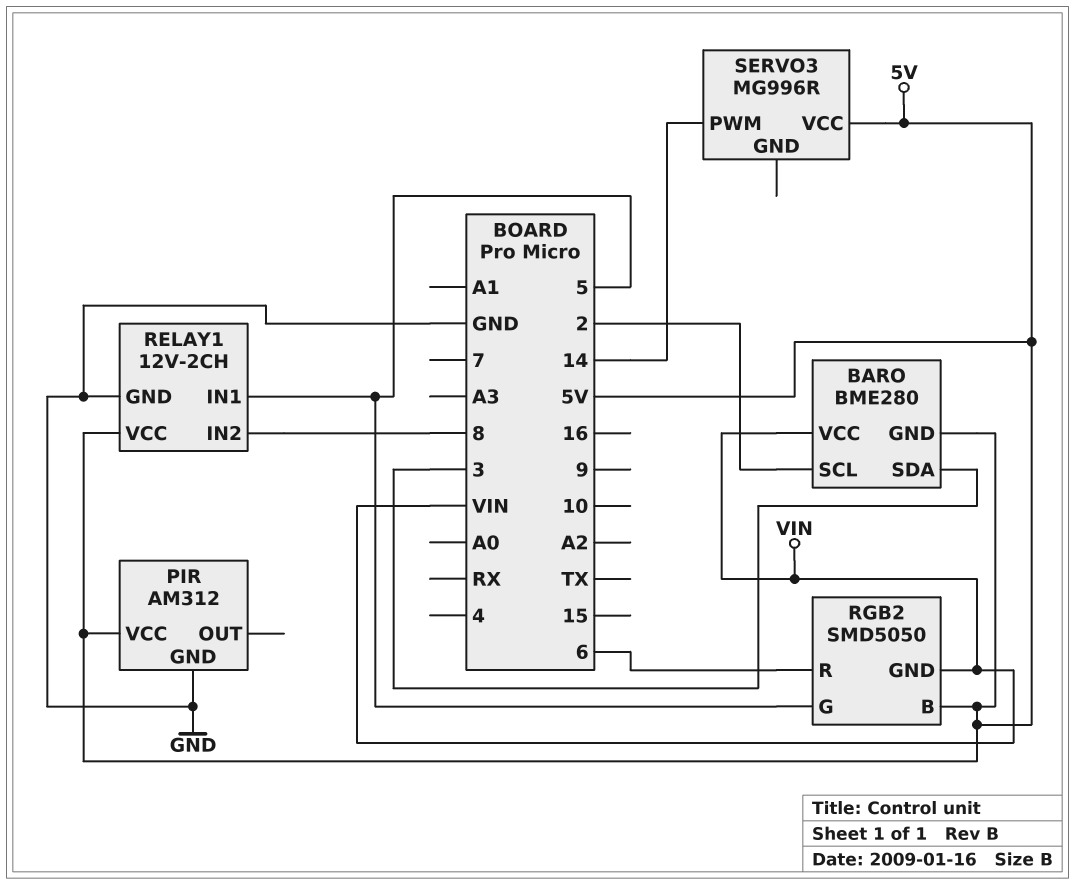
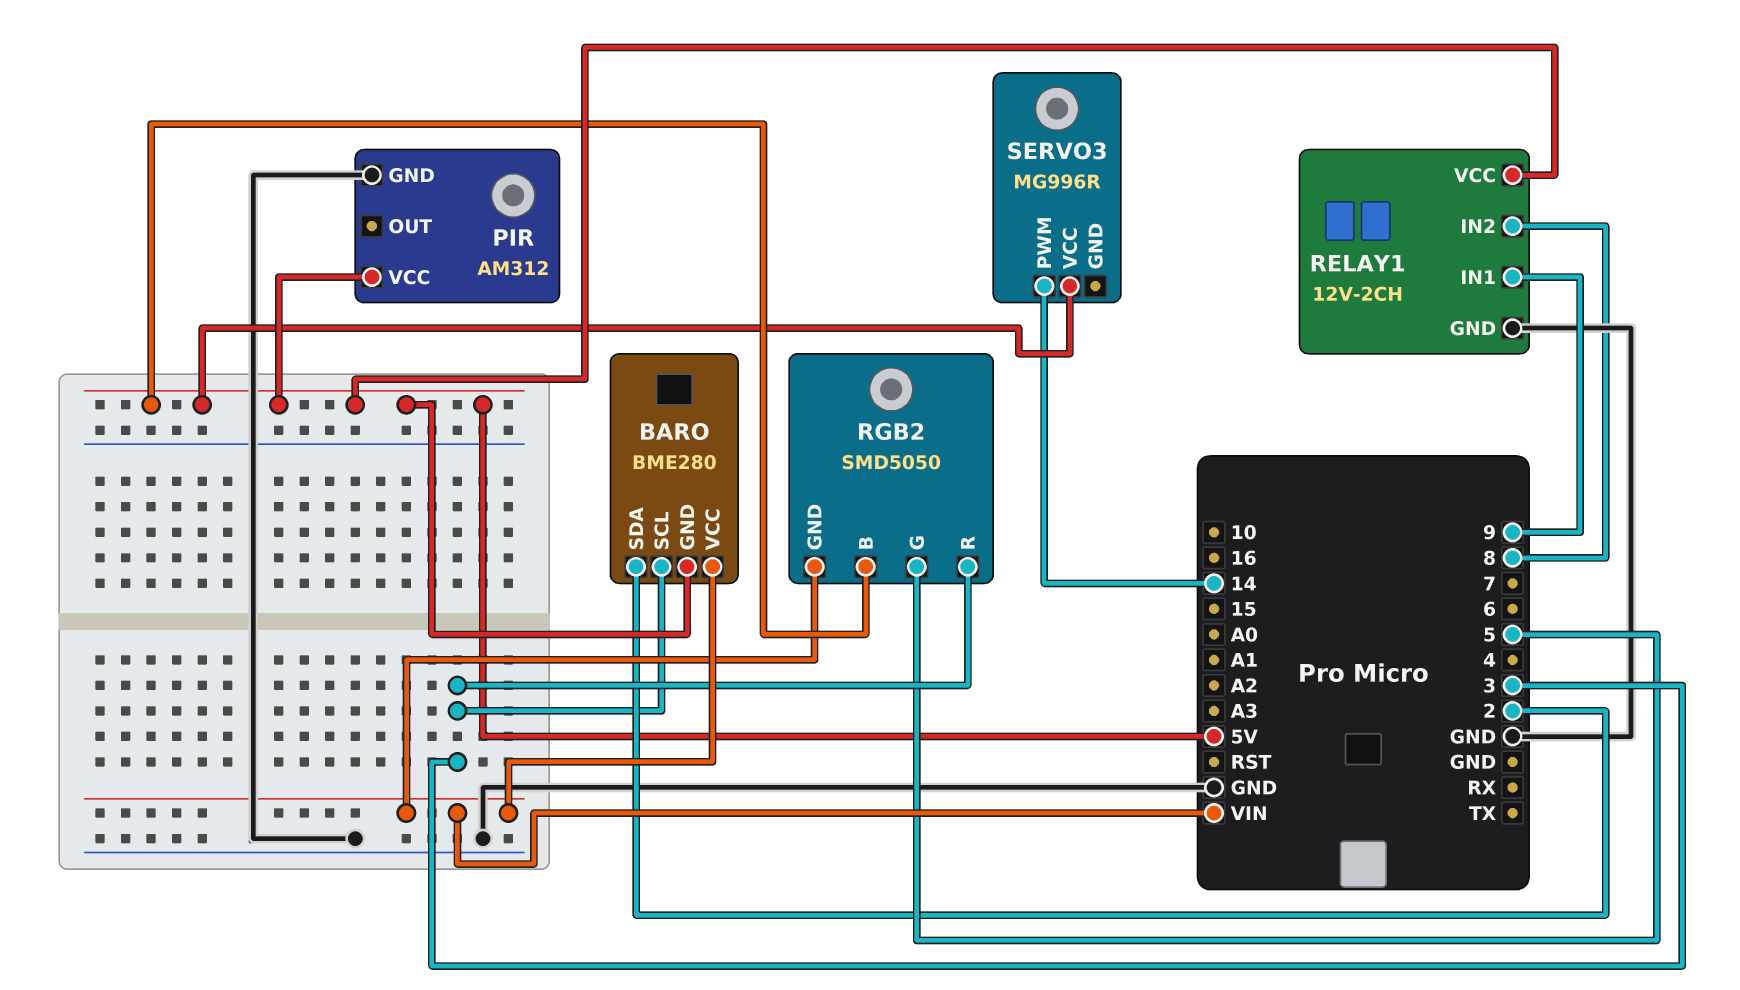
BARO pin SCL: 2 -> 3
BARO pin SDA: 3 -> 2
RELAY1 pin IN1: 5 -> 9
RGB2 pin R: 6 -> 3

